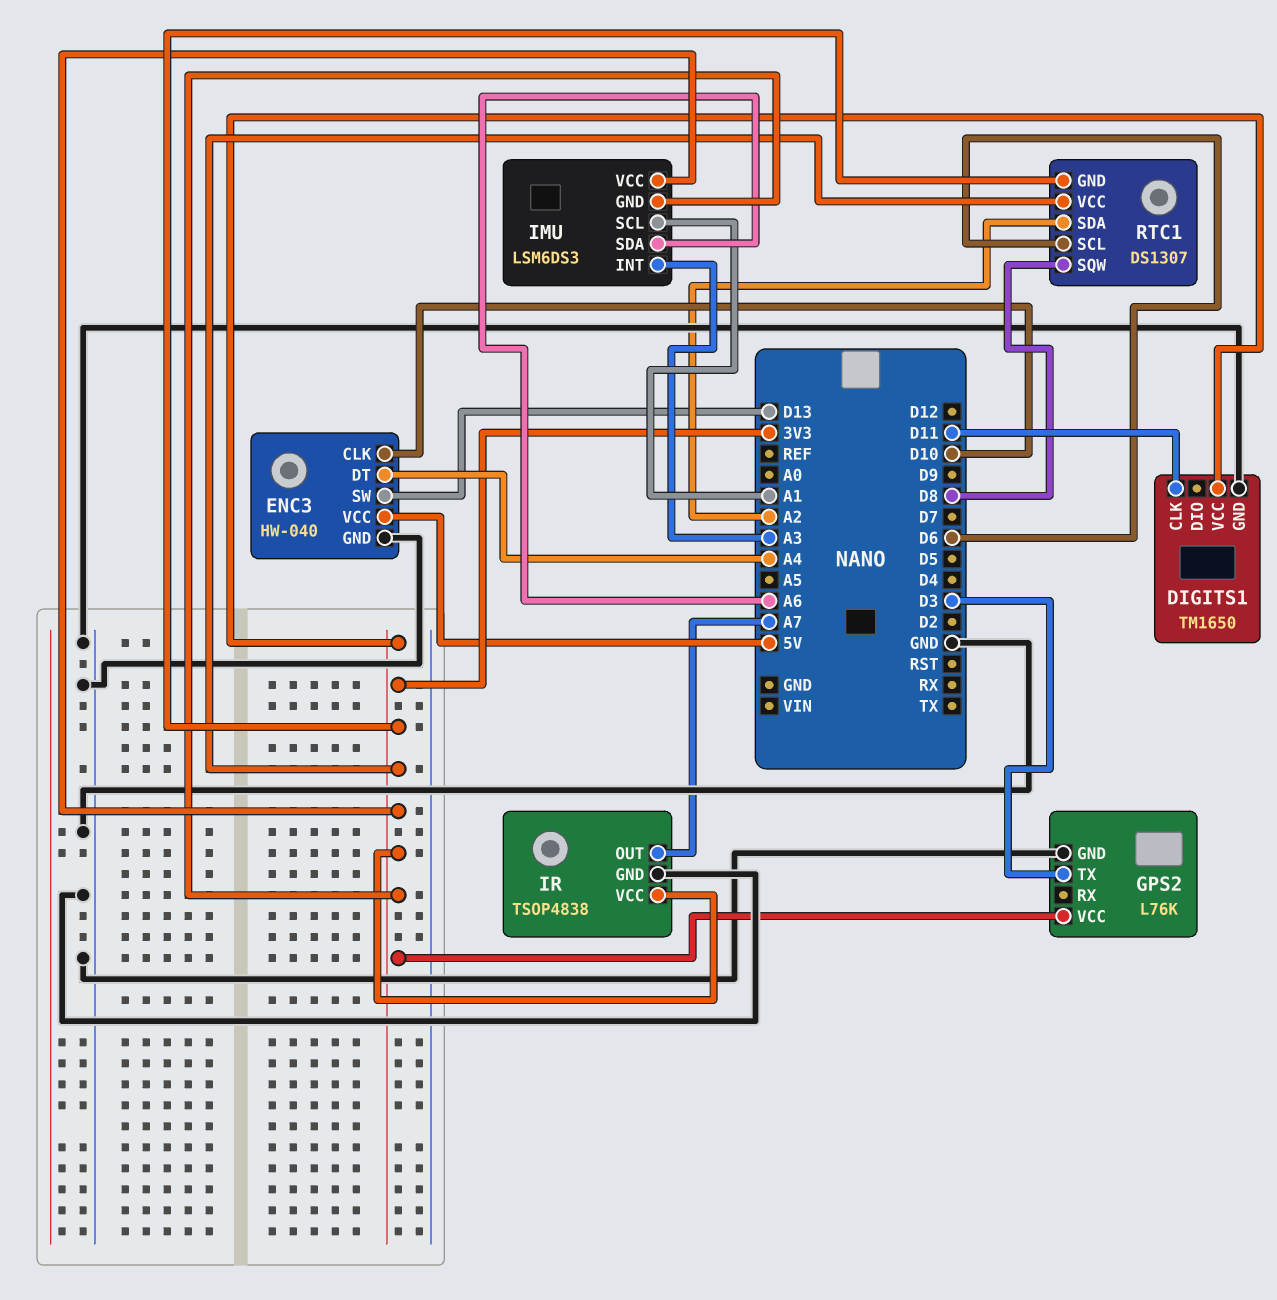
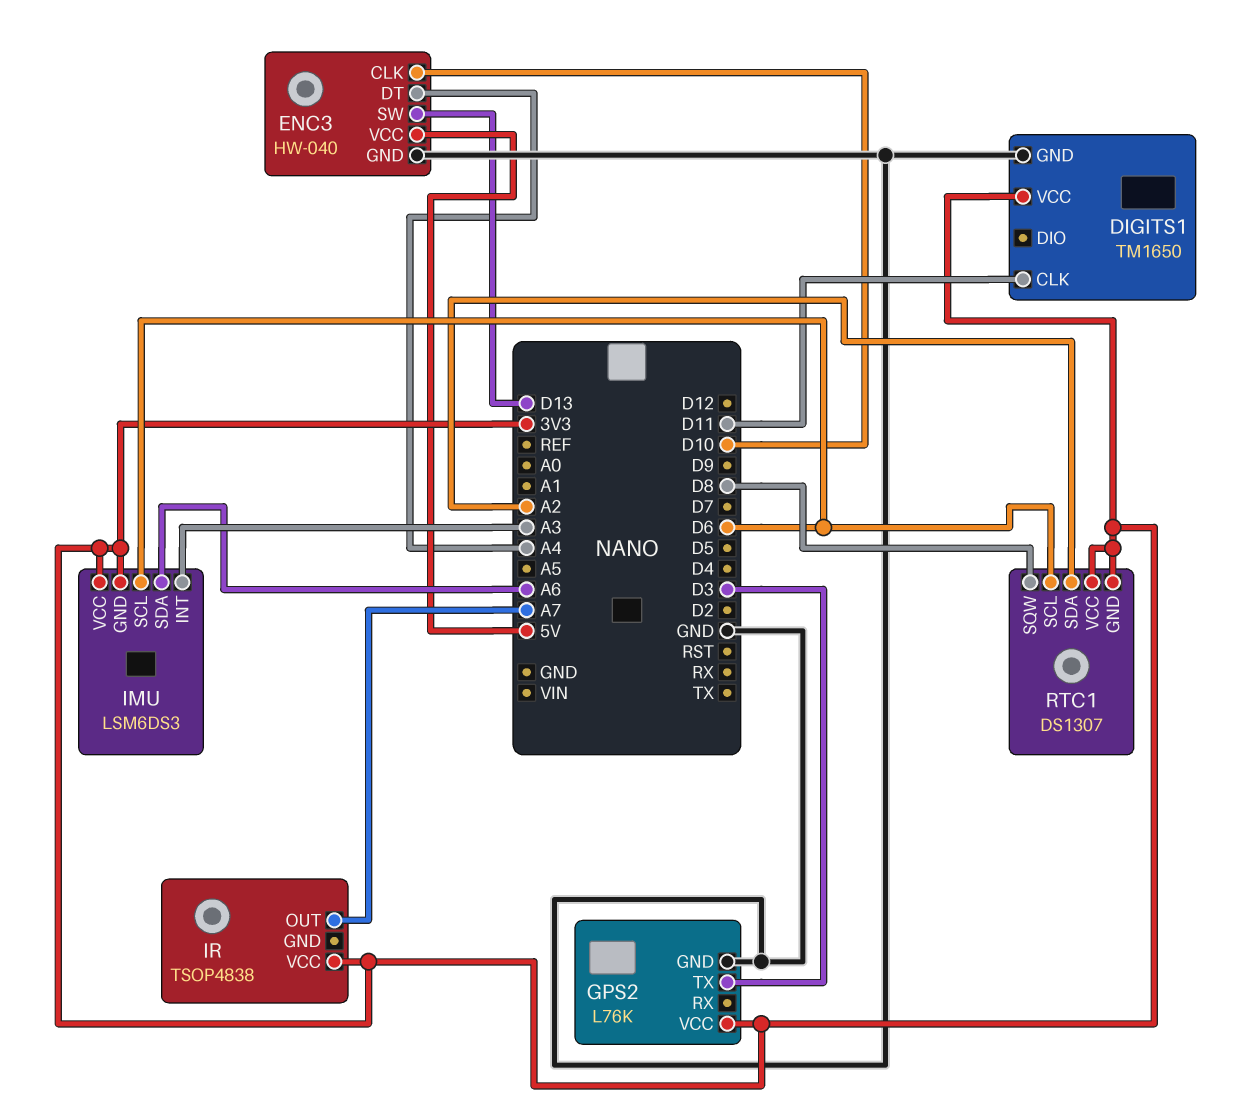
IMU pin SCL: A1 -> D6
IR pin GND: GND -> none

